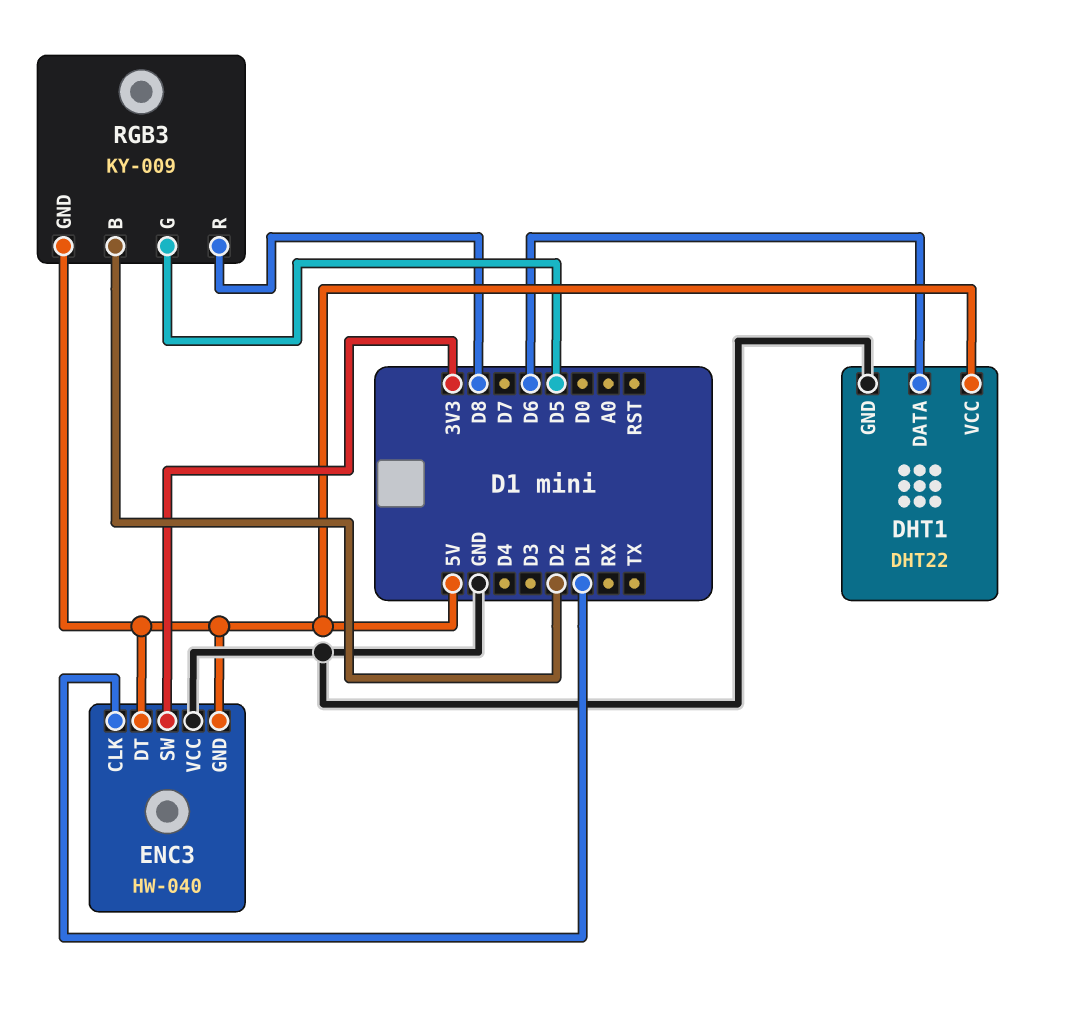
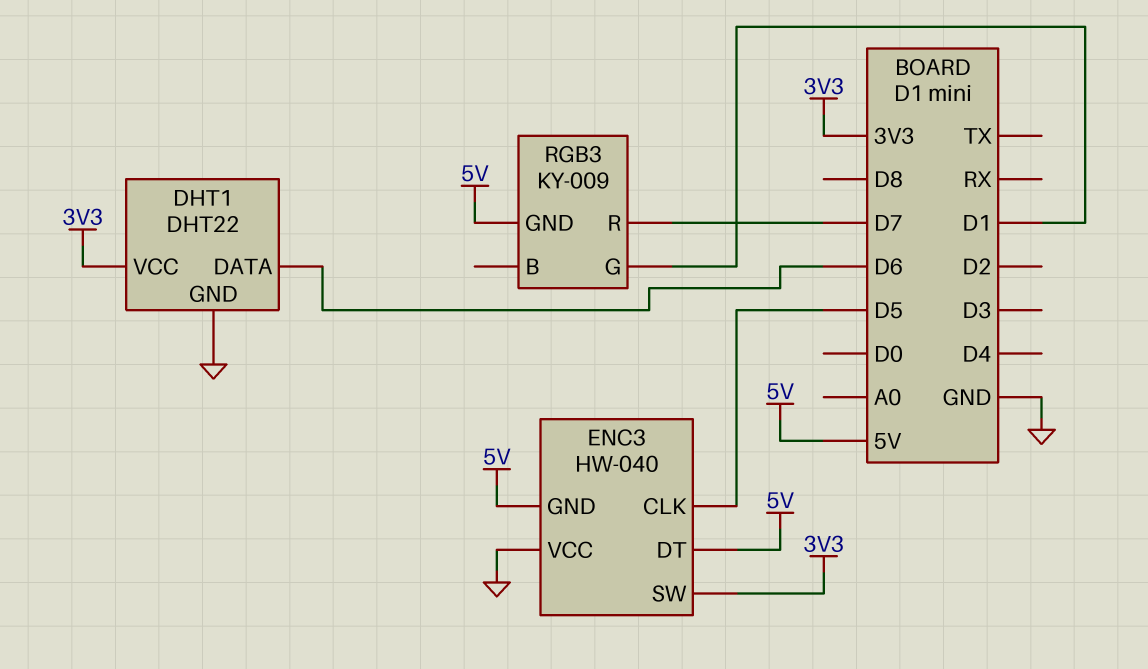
DHT1 pin VCC: 5V -> 3V3
ENC3 pin CLK: D1 -> D5
RGB3 pin B: D2 -> none
RGB3 pin G: D5 -> D1
RGB3 pin R: D8 -> D7

